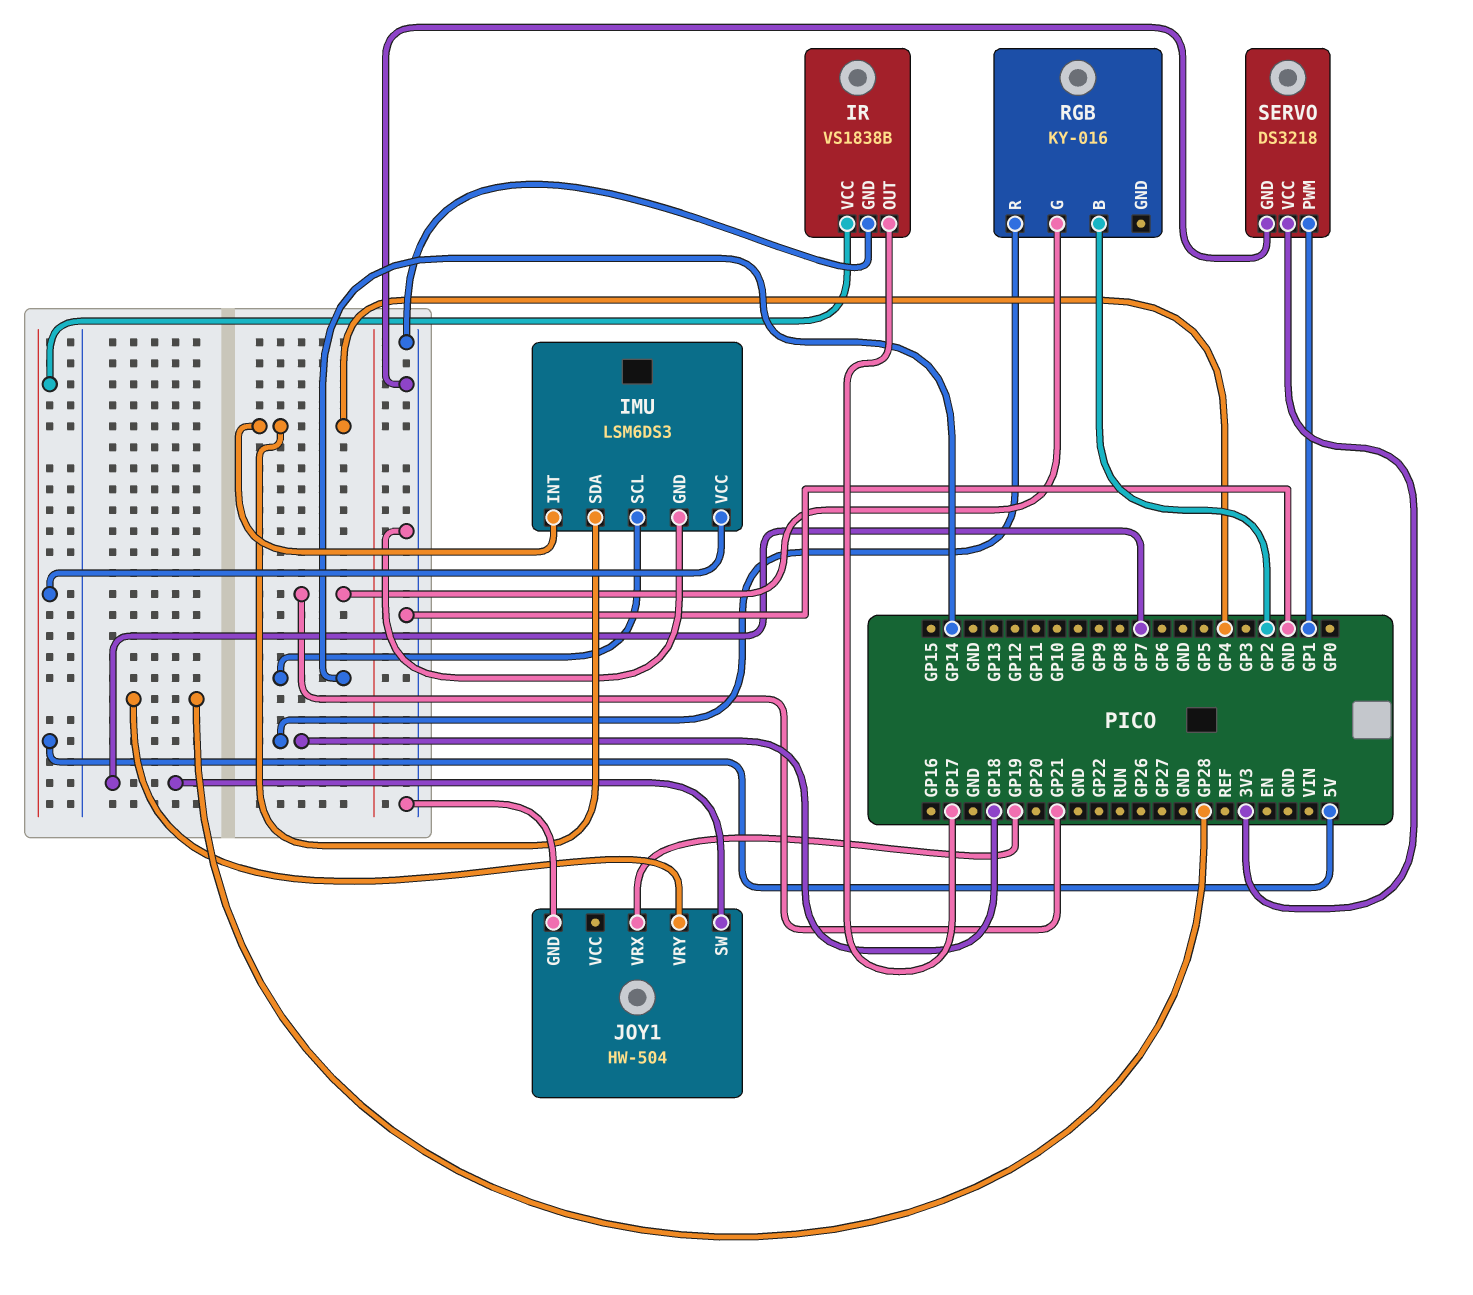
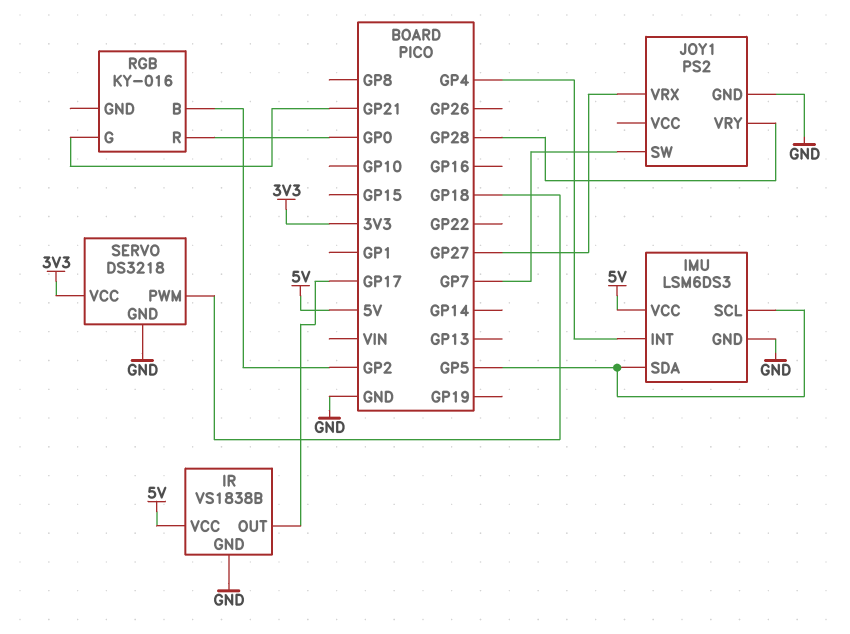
IMU pin SCL: GP14 -> GP5
IMU pin SDA: GP4 -> GP5
JOY1: HW-504 -> PS2
JOY1 pin VRX: GP19 -> GP27
RGB pin R: GP18 -> GP0
SERVO pin PWM: GP1 -> GP18

